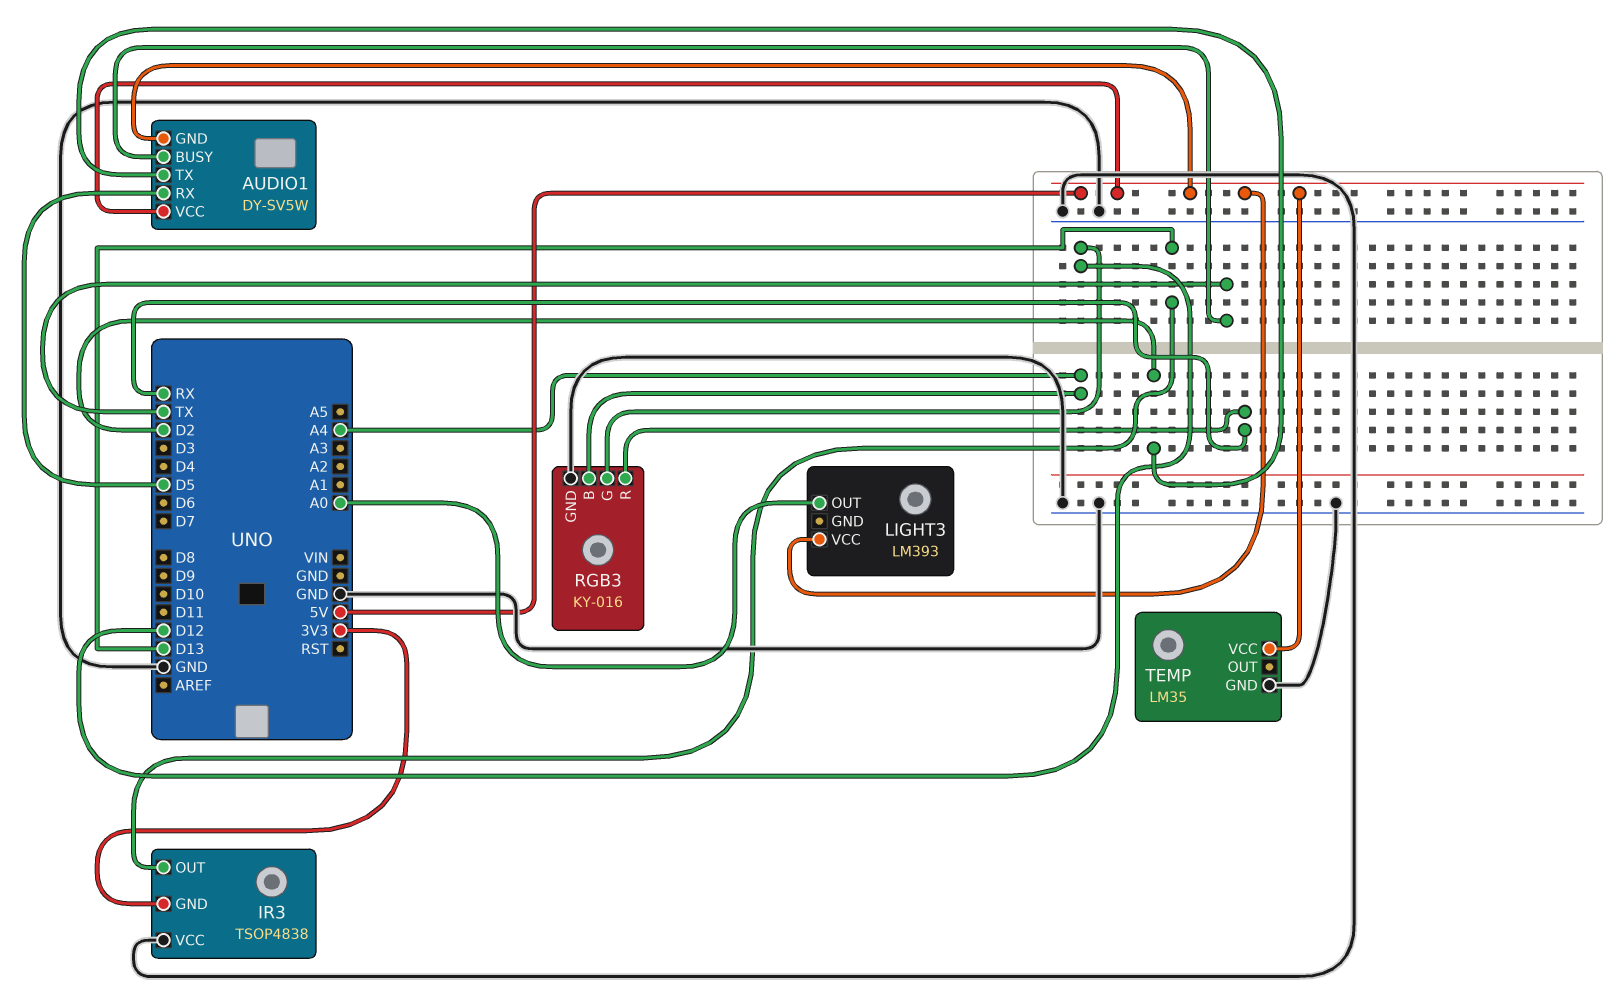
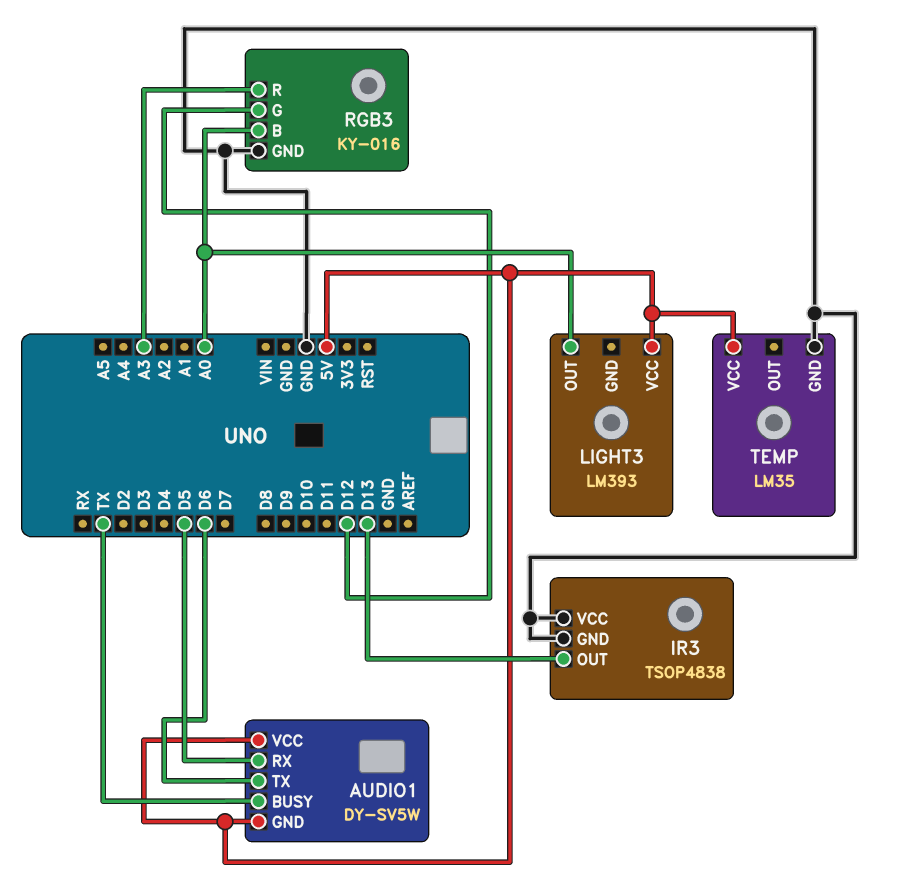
AUDIO1 pin TX: D2 -> D6
IR3 pin GND: 3V3 -> GND
RGB3 pin B: A4 -> A0
RGB3 pin R: RX -> A3

